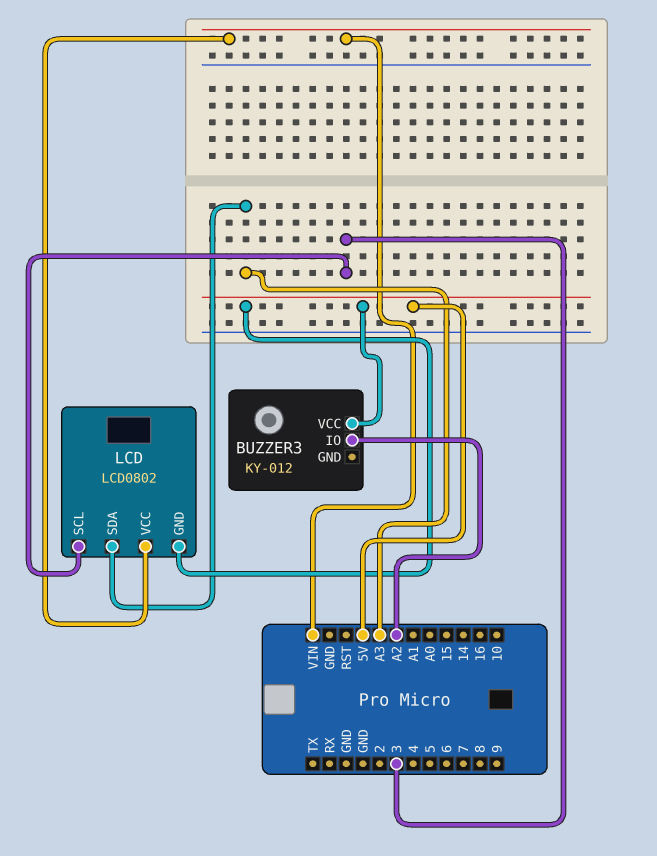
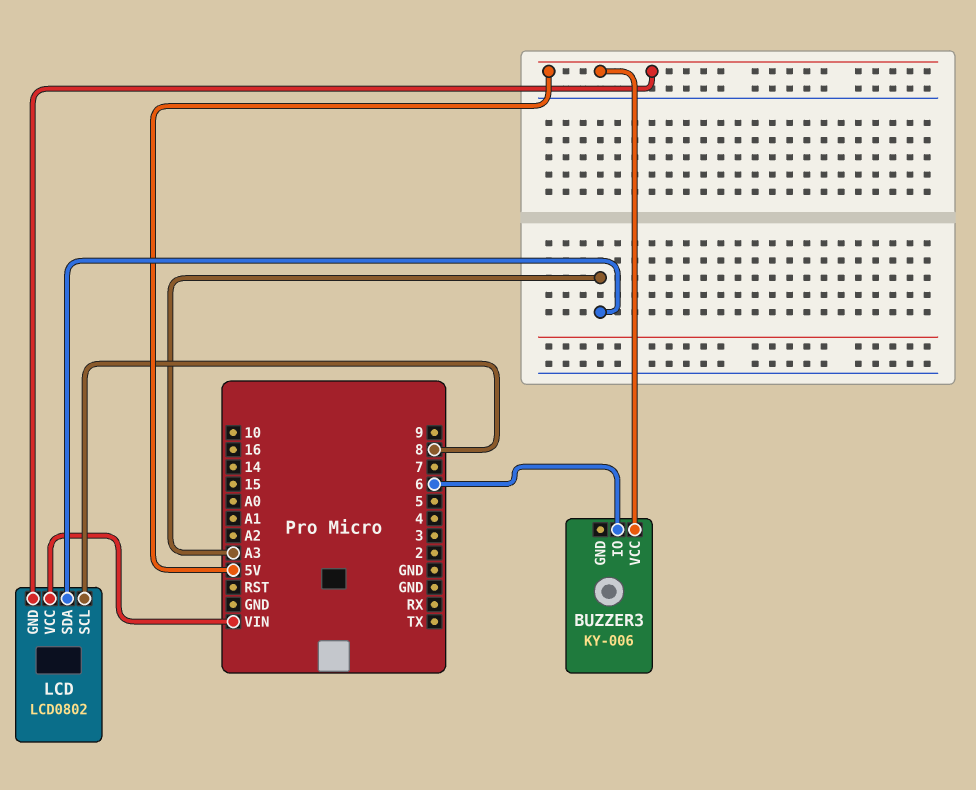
BUZZER3: KY-012 -> KY-006
BUZZER3 pin IO: A2 -> 6
LCD pin SCL: 3 -> 8

